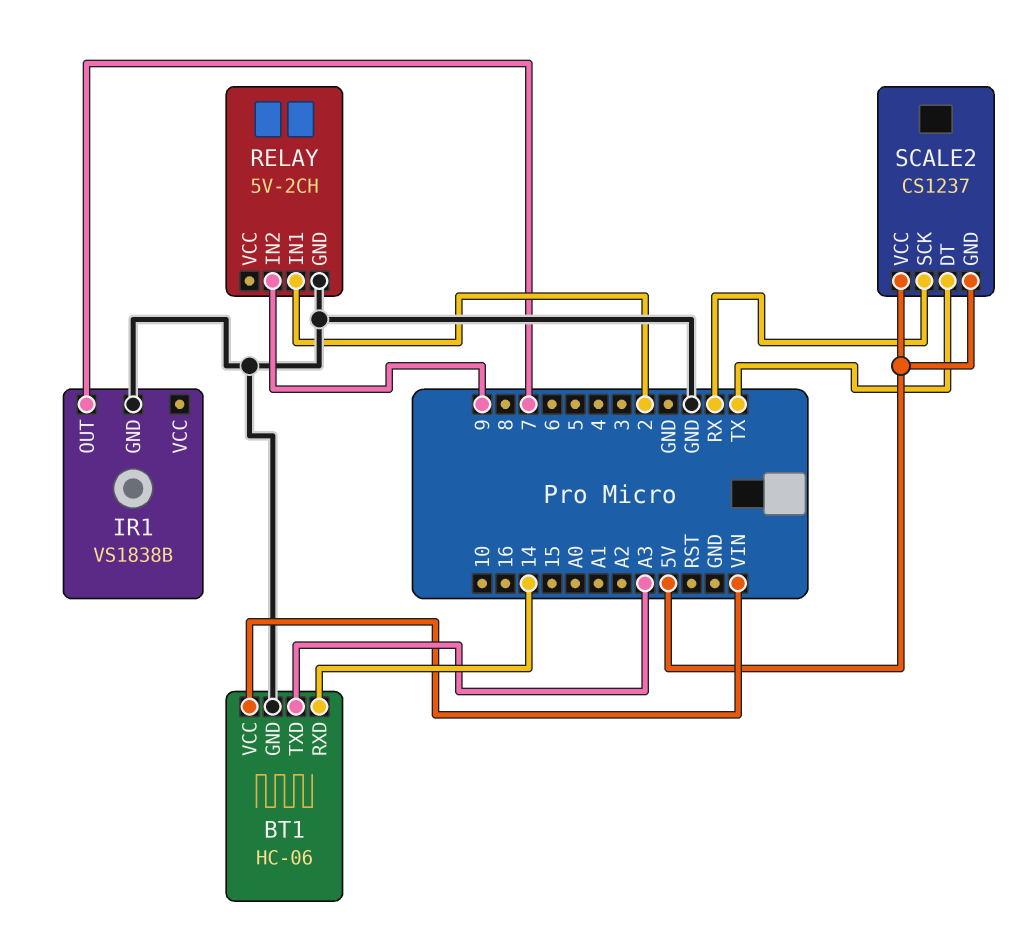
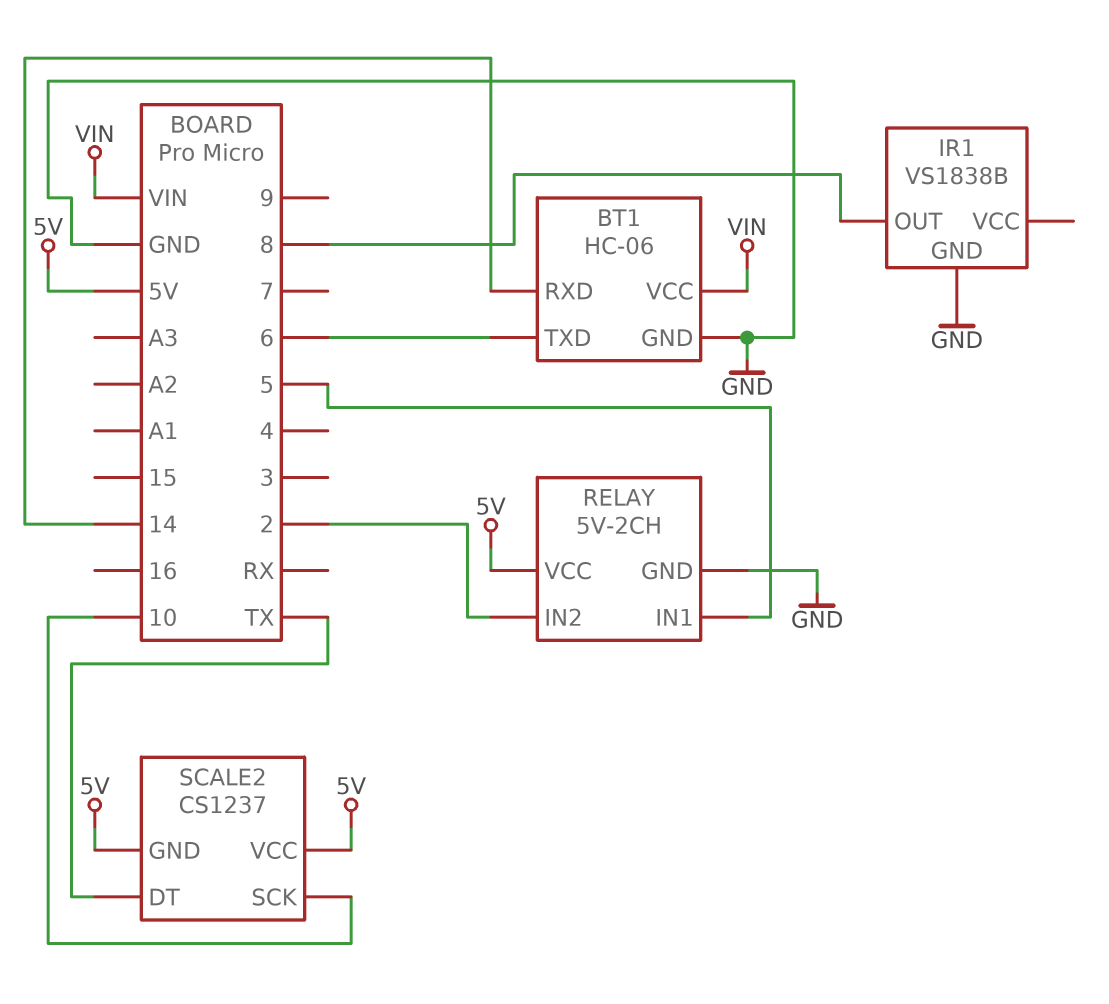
BT1 pin TXD: A3 -> 6
IR1 pin OUT: 7 -> 8
RELAY pin IN1: 2 -> 5
RELAY pin IN2: 9 -> 2
RELAY pin VCC: none -> 5V
SCALE2 pin SCK: RX -> 10

